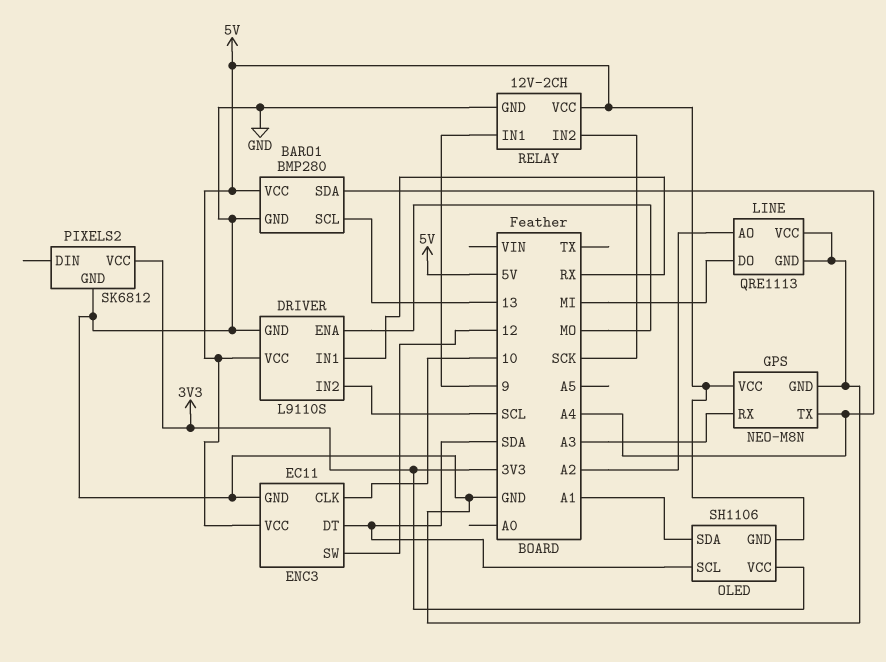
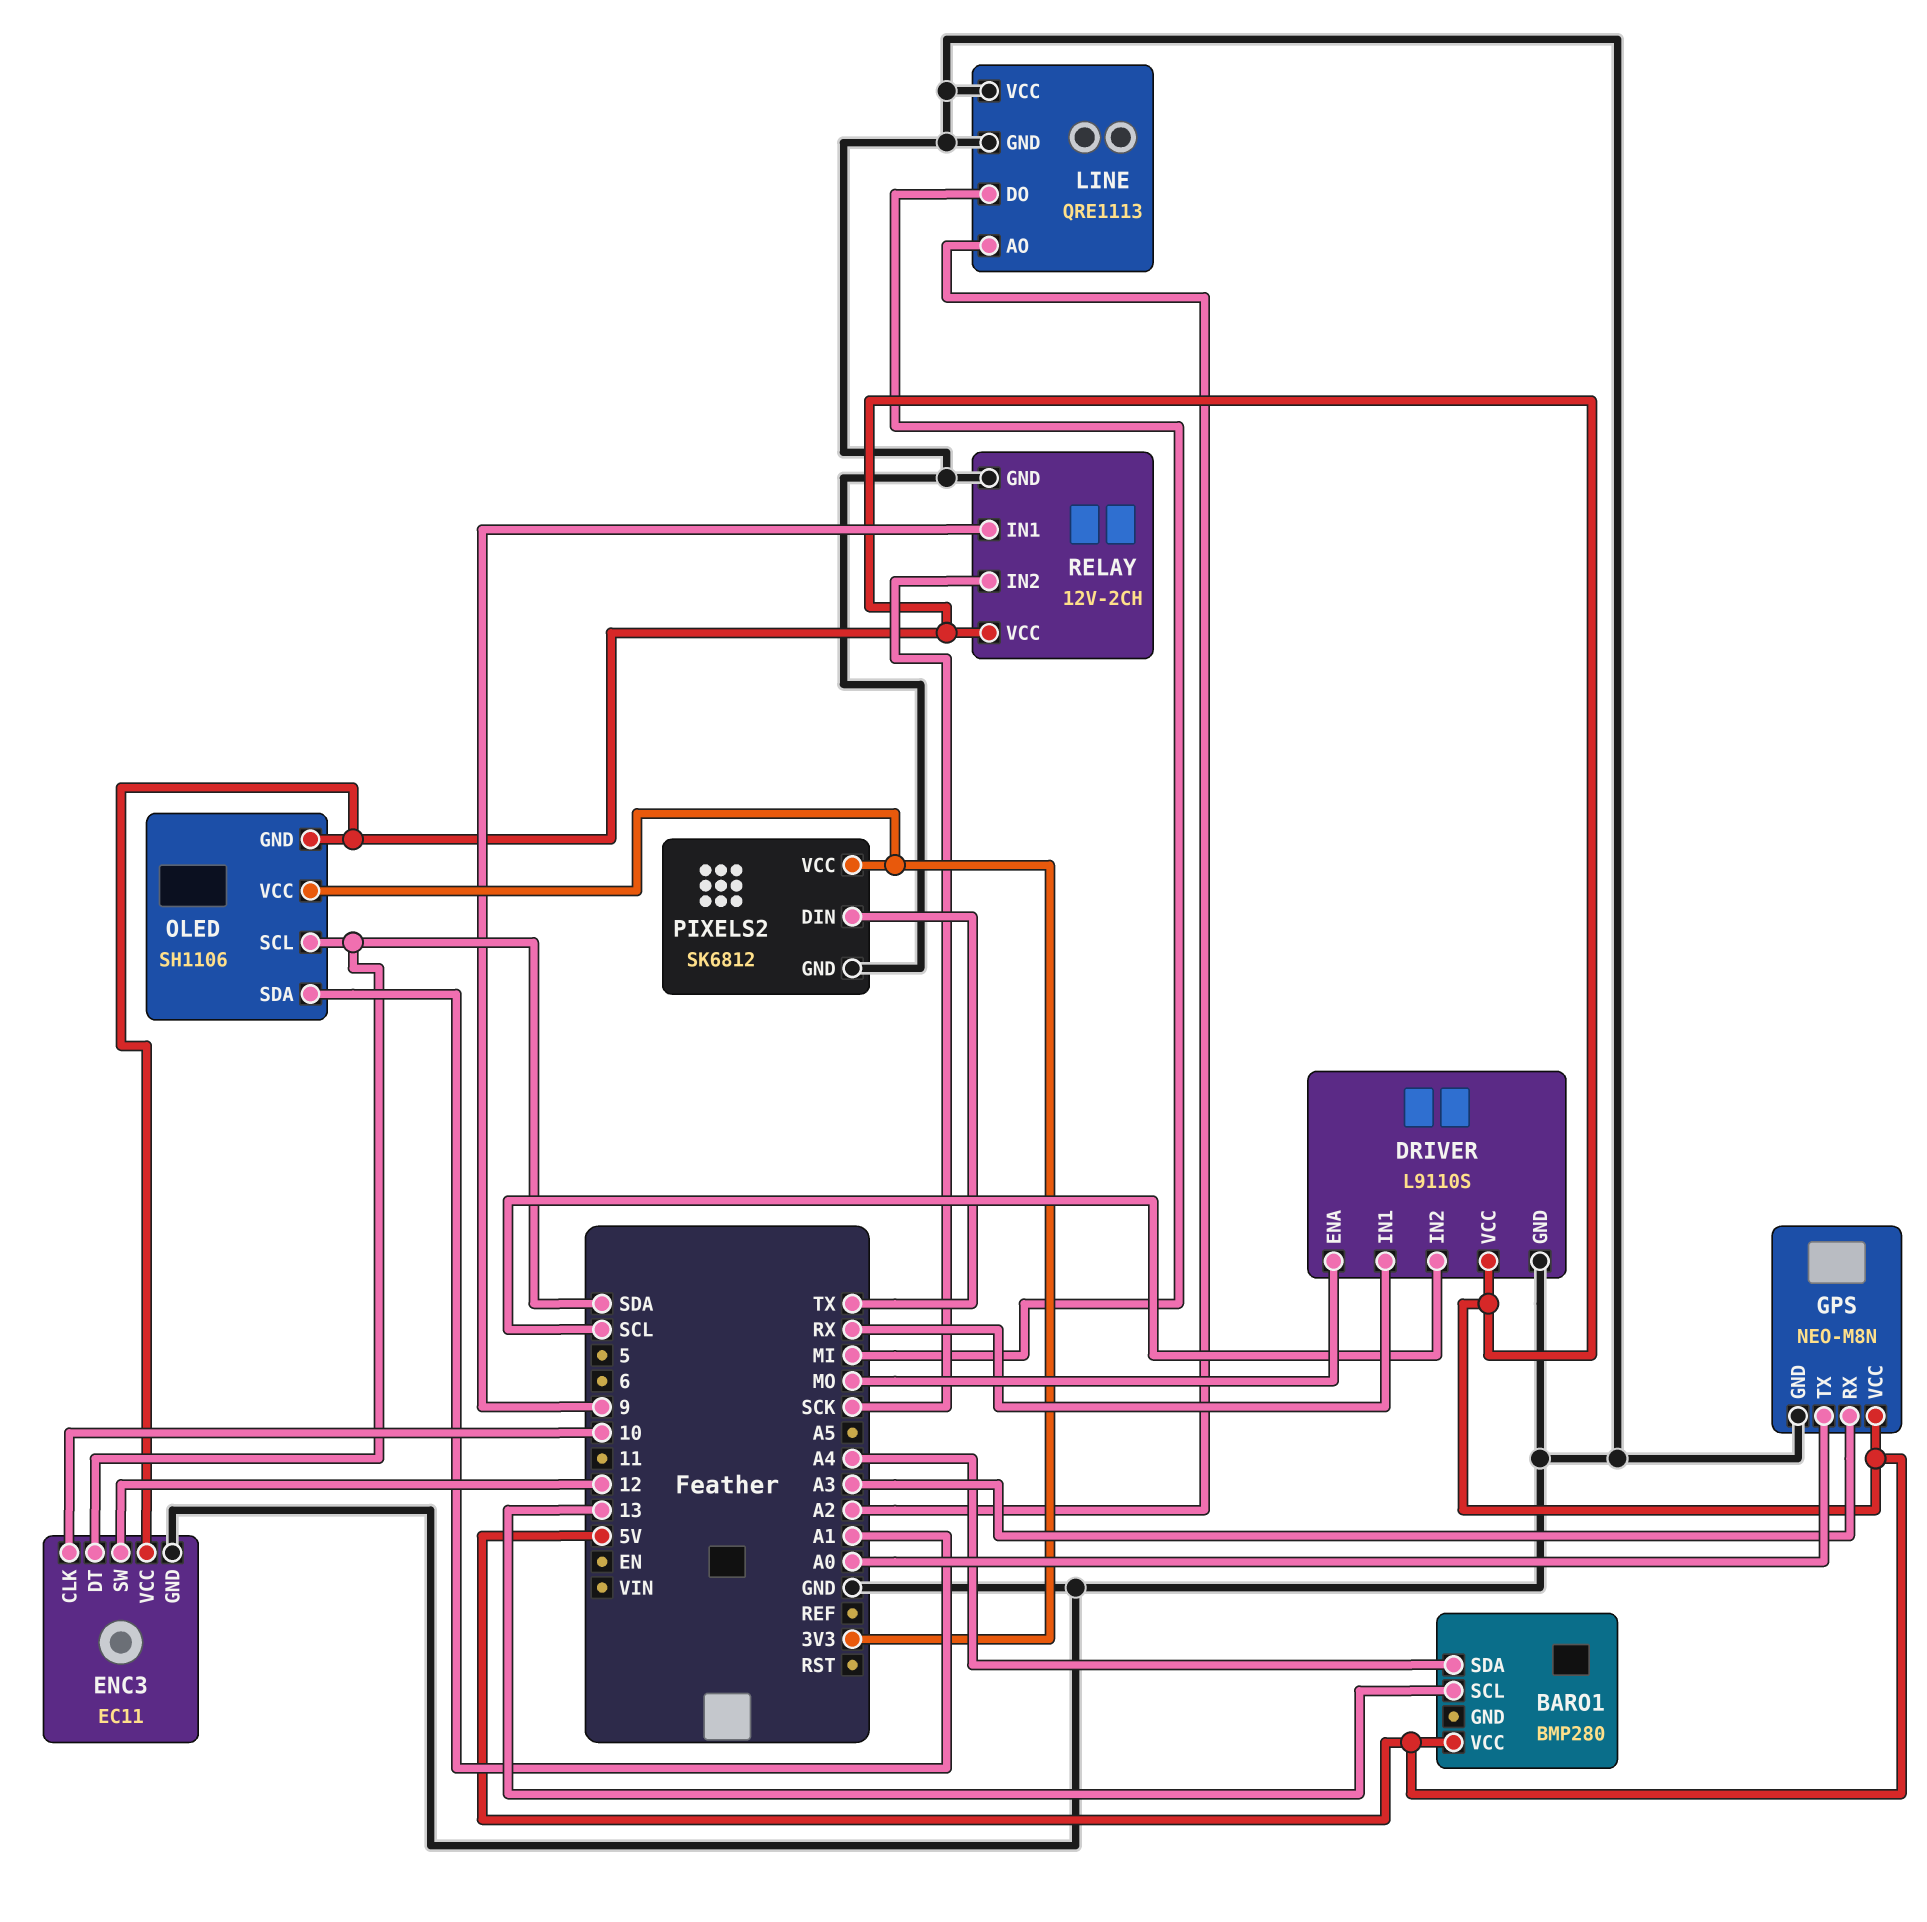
BARO1 pin GND: GND -> none
GPS pin TX: A4 -> A0
PIXELS2 pin DIN: none -> TX

